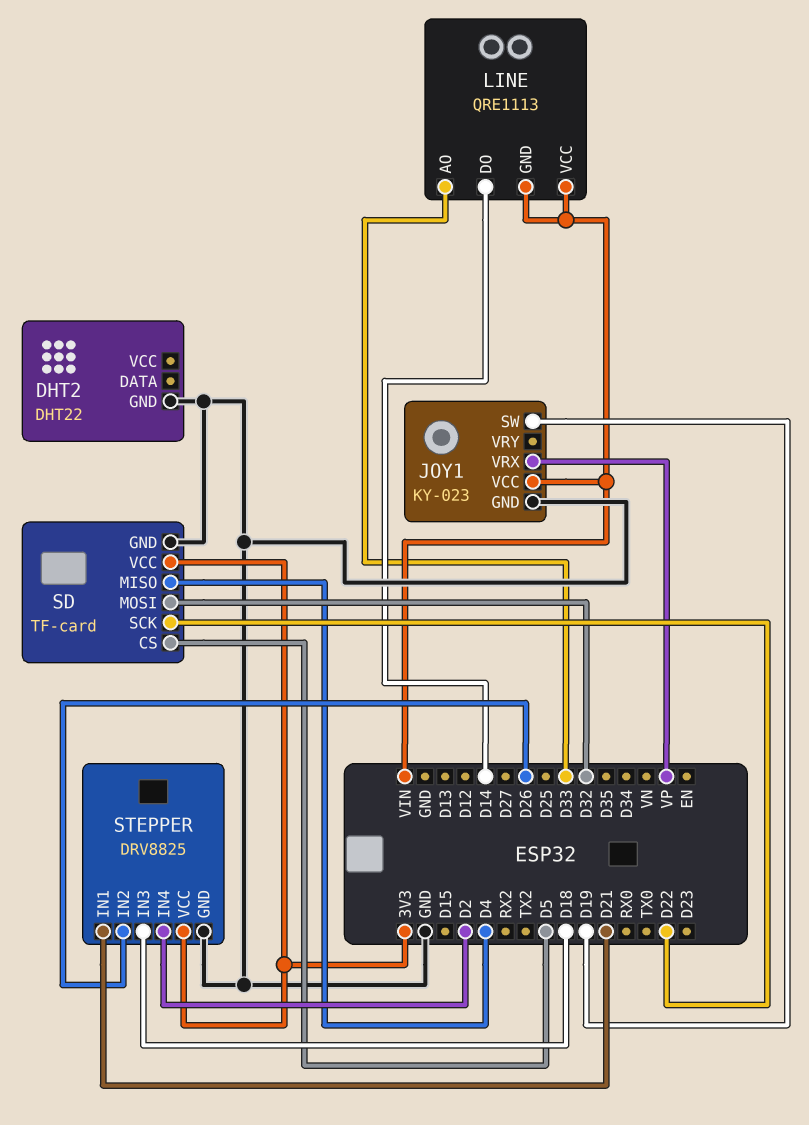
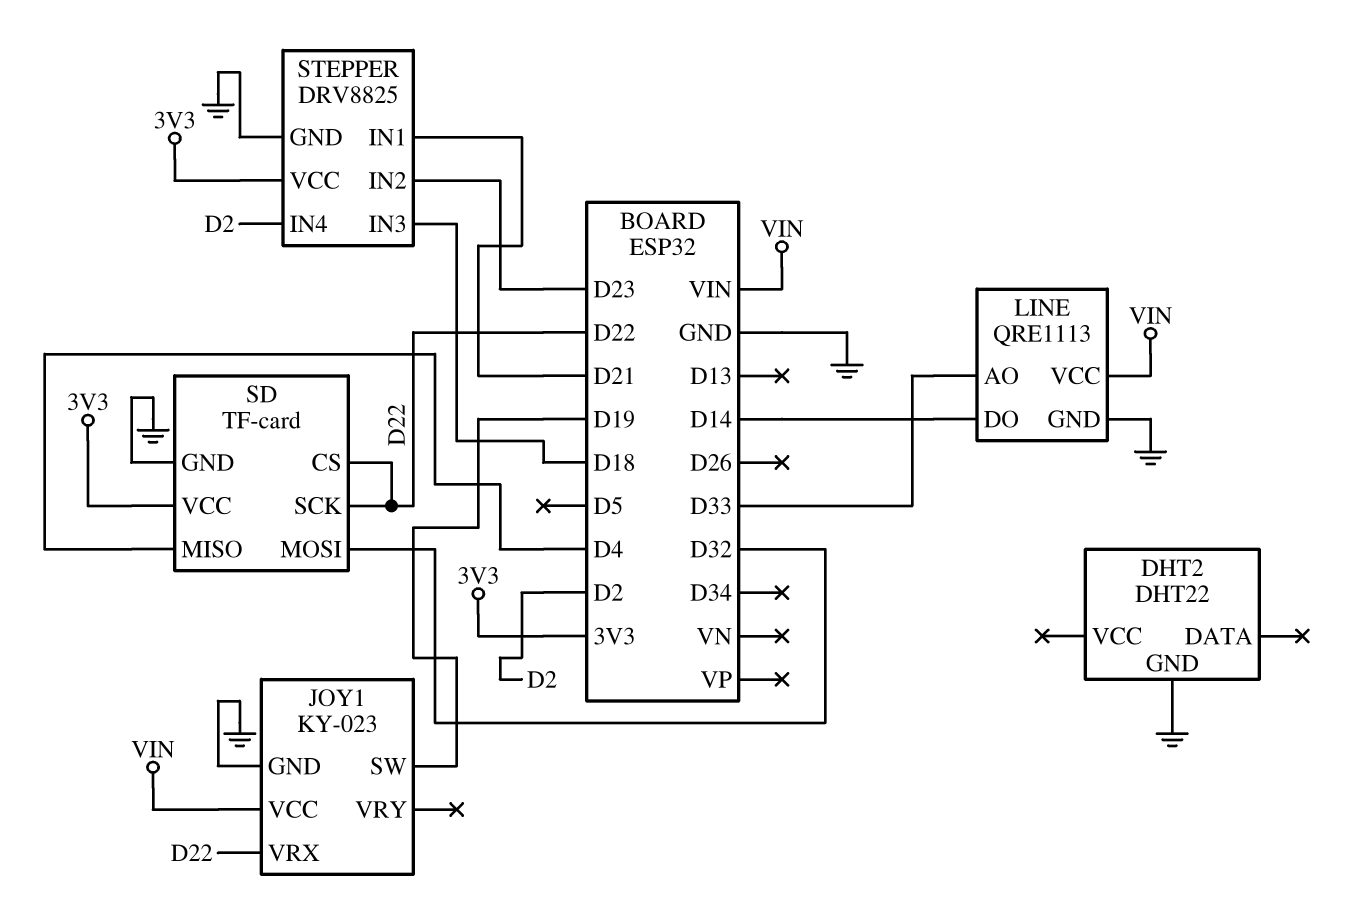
JOY1 pin VRX: VP -> D22
LINE pin GND: VIN -> GND
SD pin CS: D5 -> D22
STEPPER pin IN2: D26 -> D23

